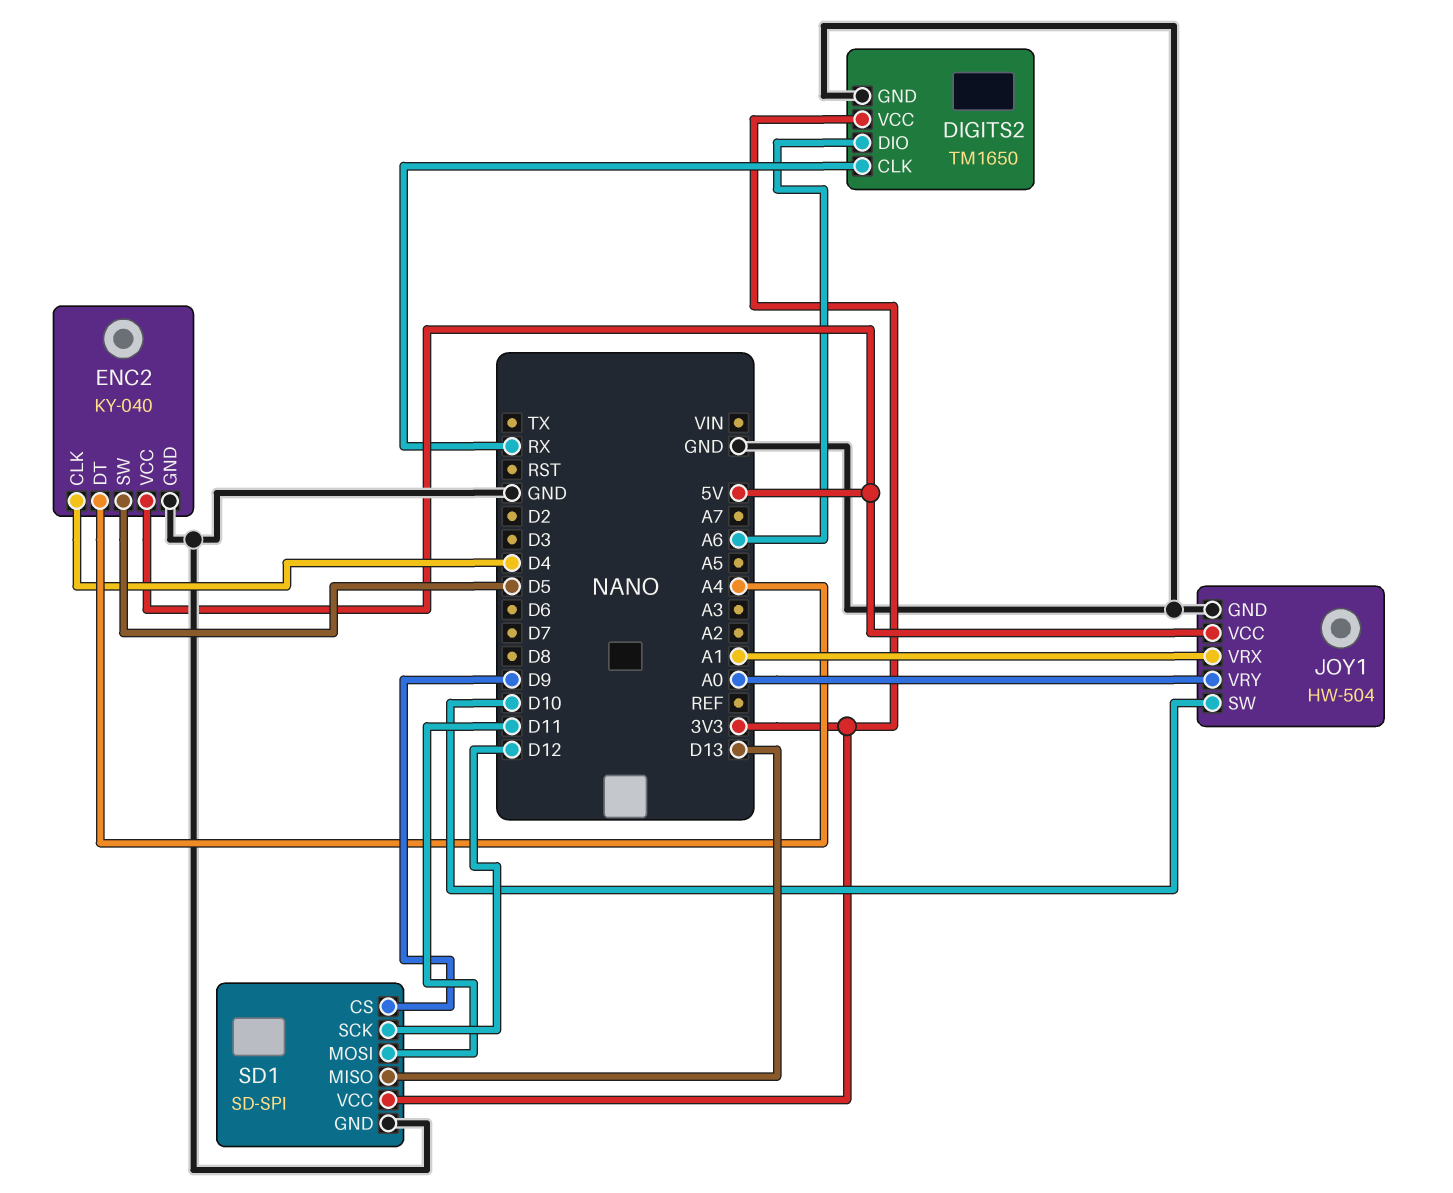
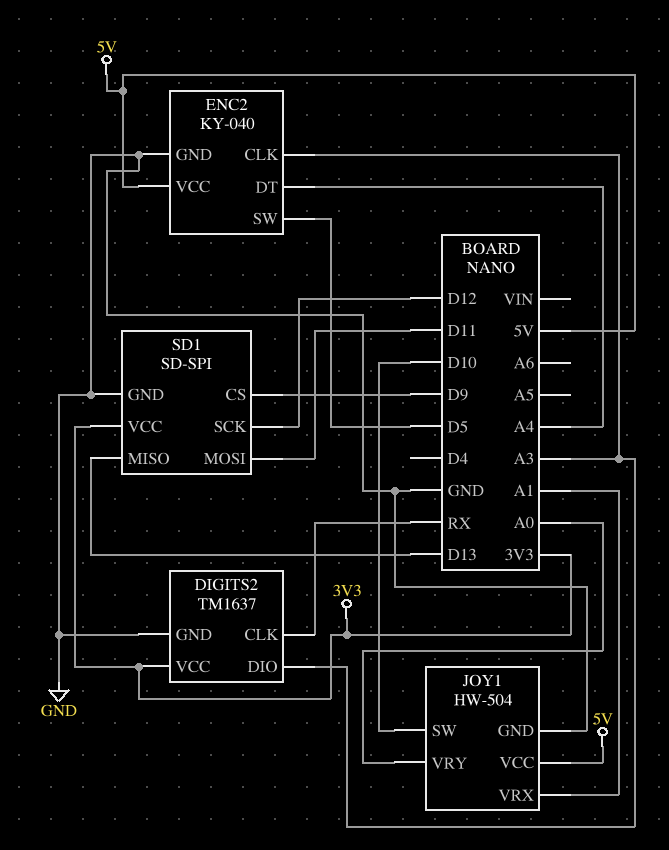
DIGITS2: TM1650 -> TM1637
DIGITS2 pin DIO: A6 -> A3
ENC2 pin CLK: D4 -> A3

